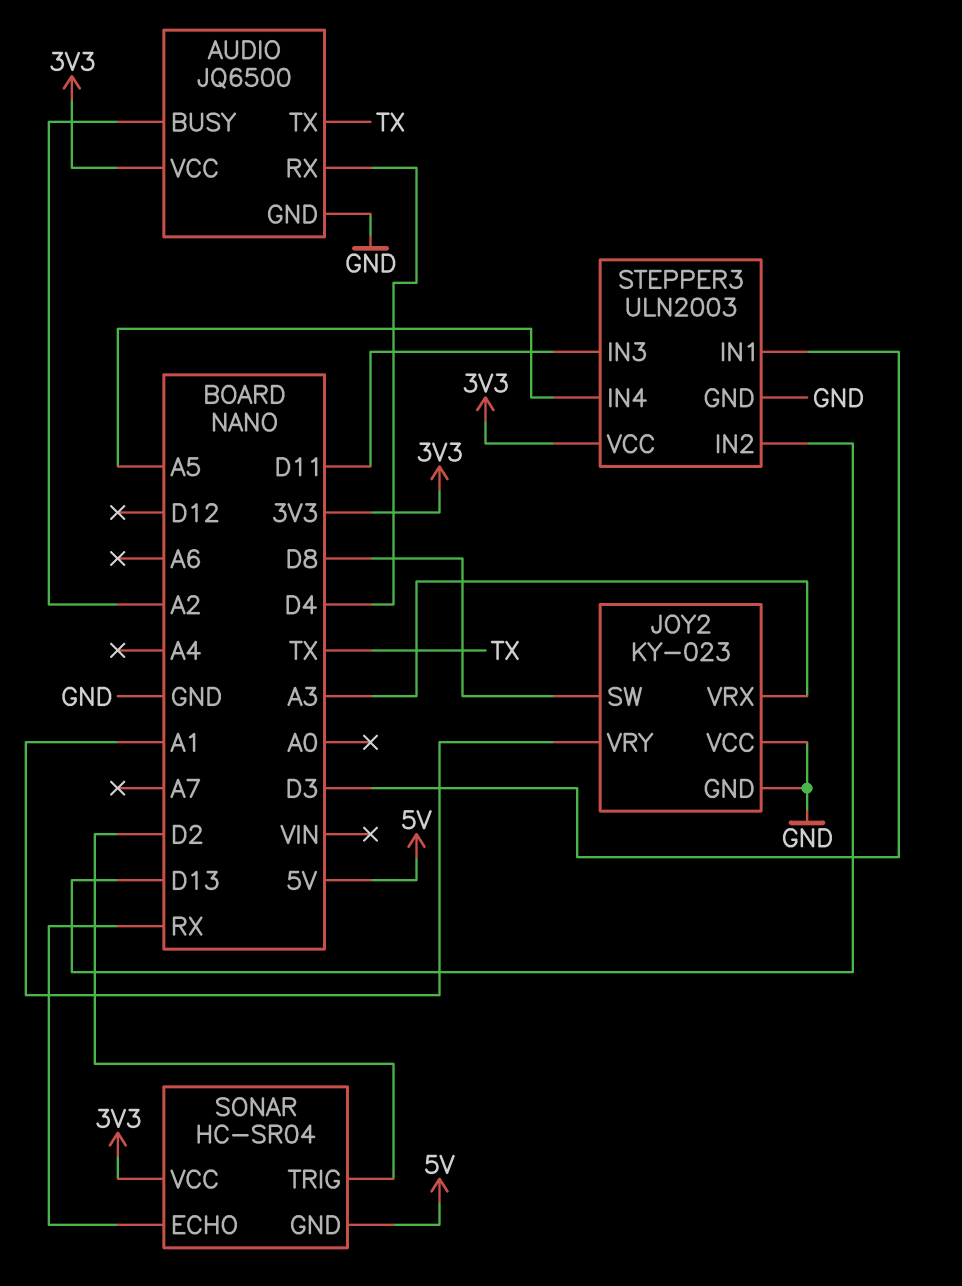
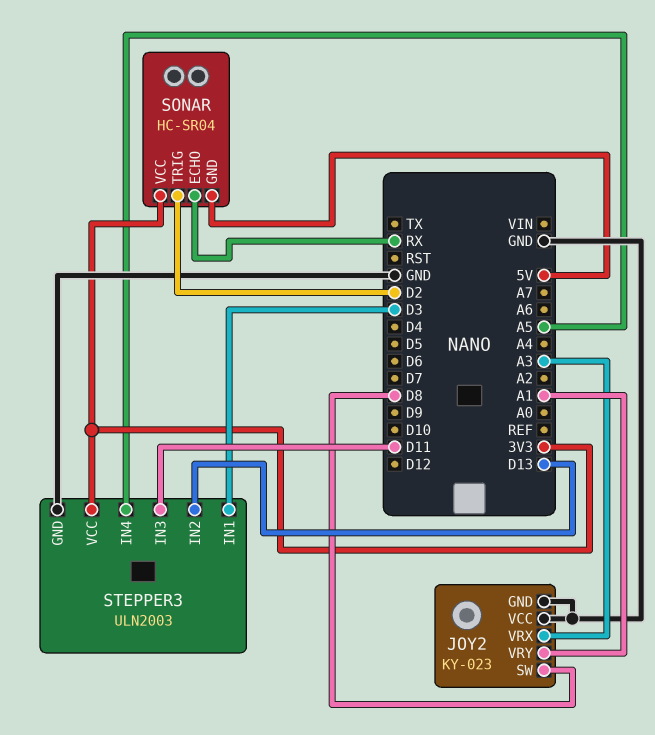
AUDIO: JQ6500 -> none
AUDIO pin BUSY: A2 -> none
AUDIO pin GND: GND -> none
AUDIO pin RX: D4 -> none
AUDIO pin TX: TX -> none
AUDIO pin VCC: 3V3 -> none

